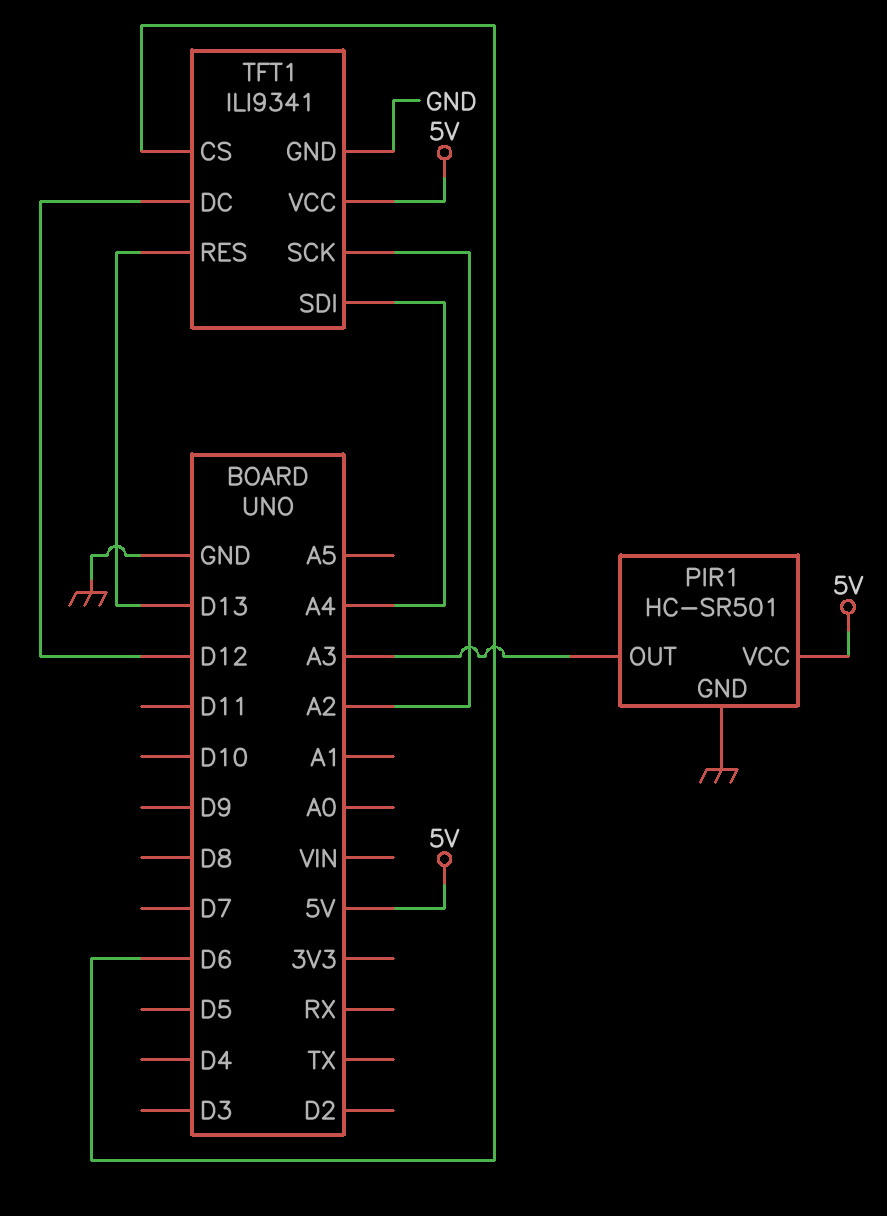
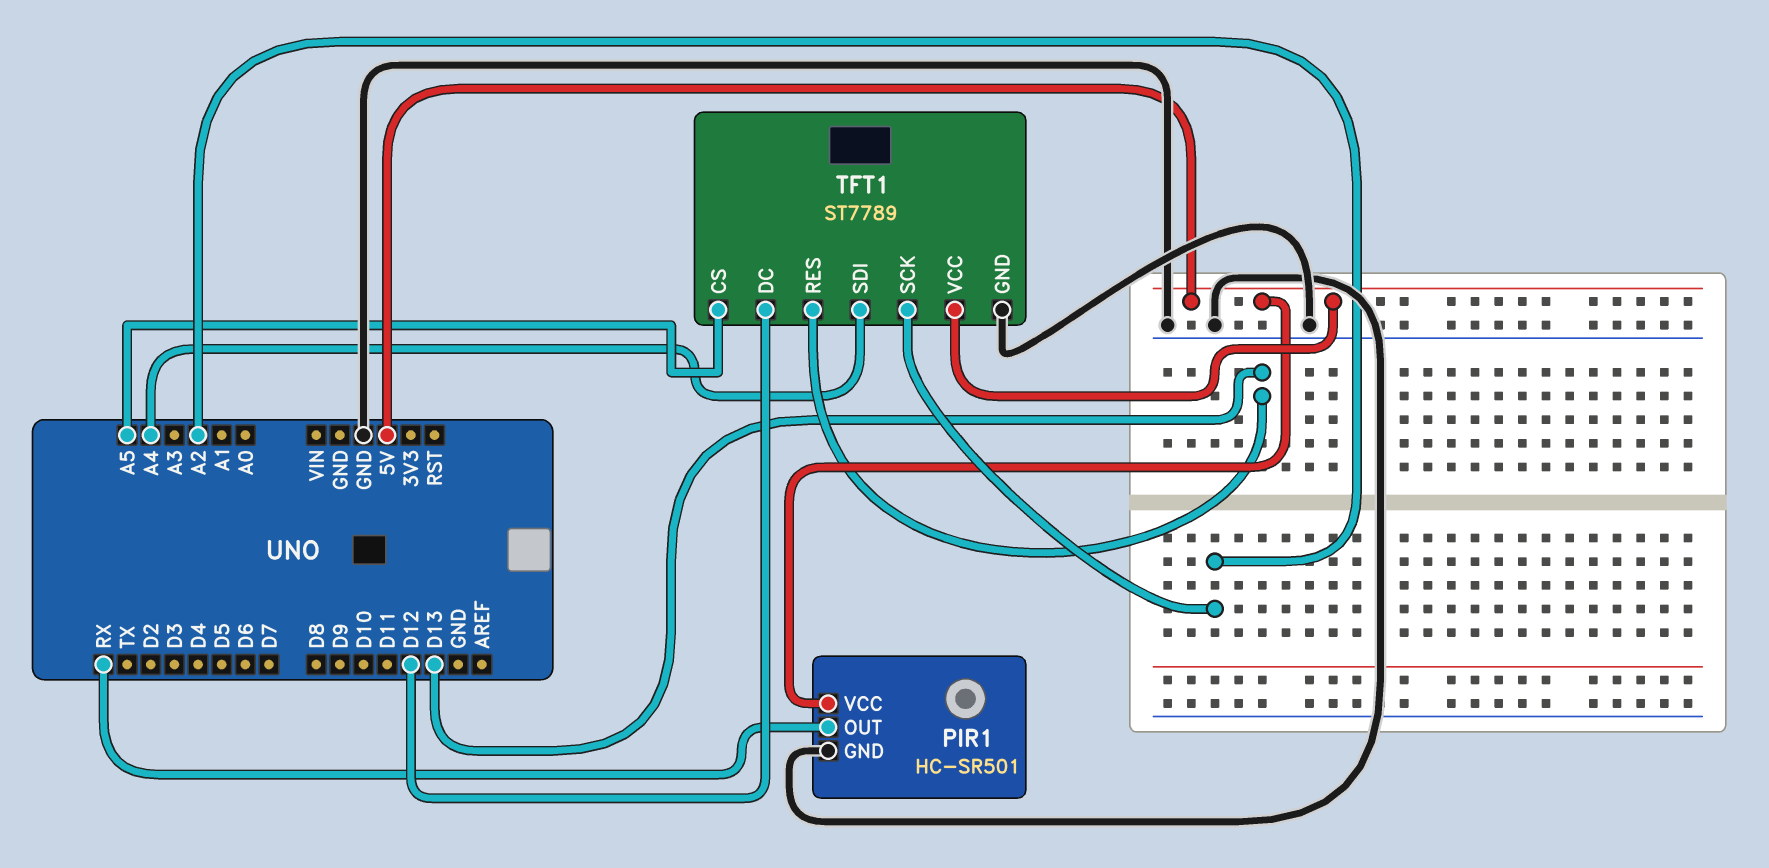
PIR1 pin OUT: A3 -> RX
TFT1: ILI9341 -> ST7789
TFT1 pin CS: D6 -> A5

